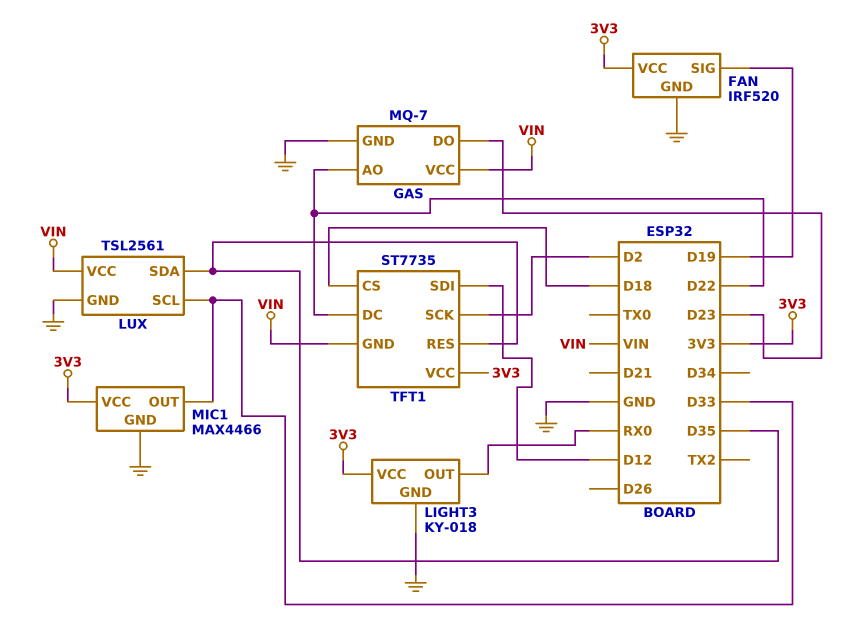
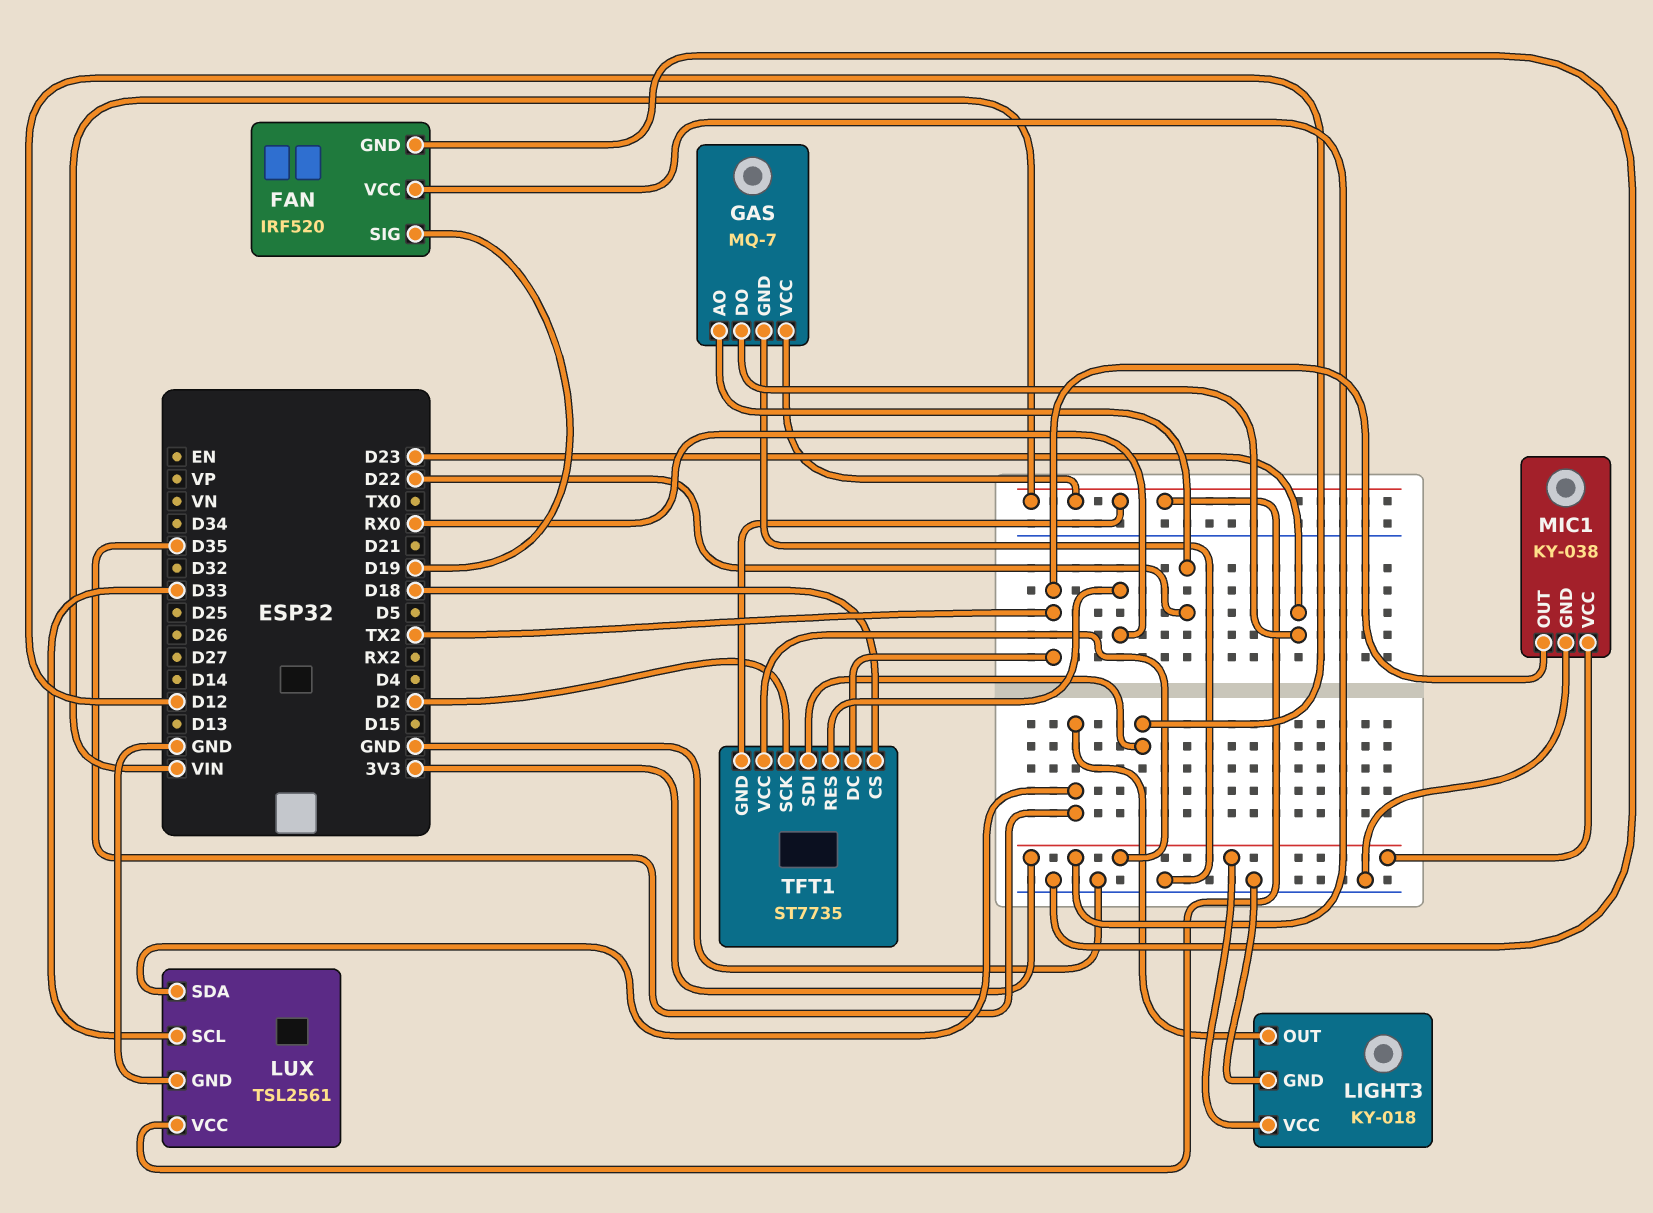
LIGHT3 pin OUT: RX0 -> D35
MIC1: MAX4466 -> KY-038
MIC1 pin OUT: D33 -> TX2
TFT1 pin DC: D22 -> TX2
TFT1 pin RES: D35 -> RX0

